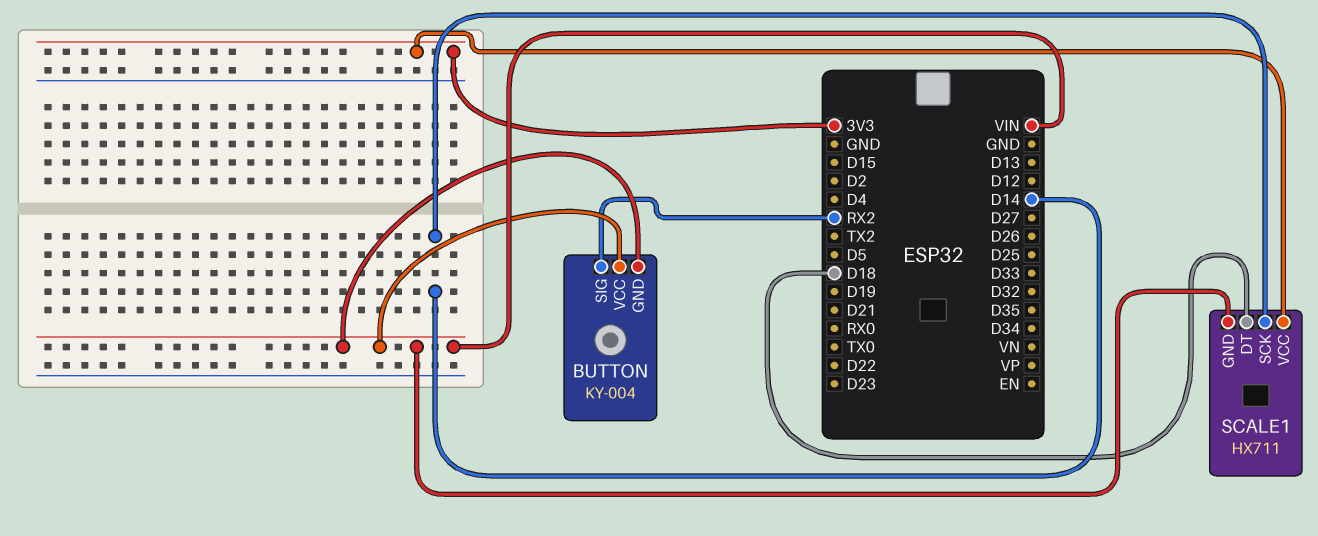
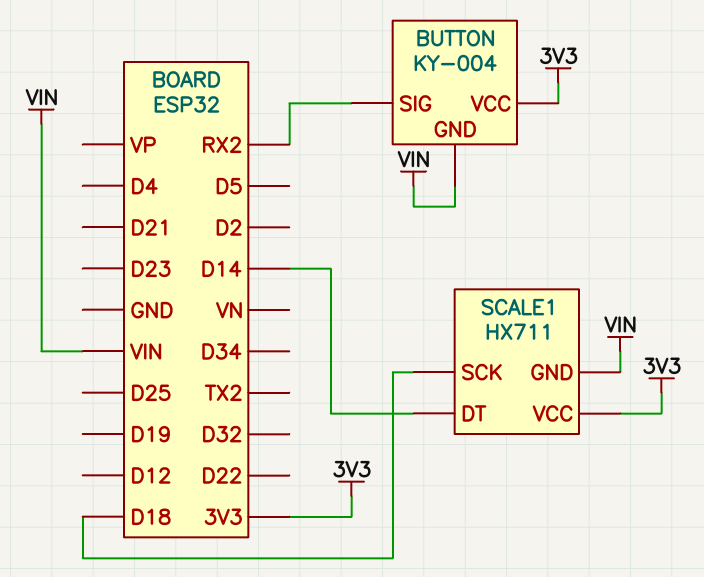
BUTTON pin VCC: VIN -> 3V3
SCALE1 pin DT: D18 -> D14
SCALE1 pin SCK: D14 -> D18

